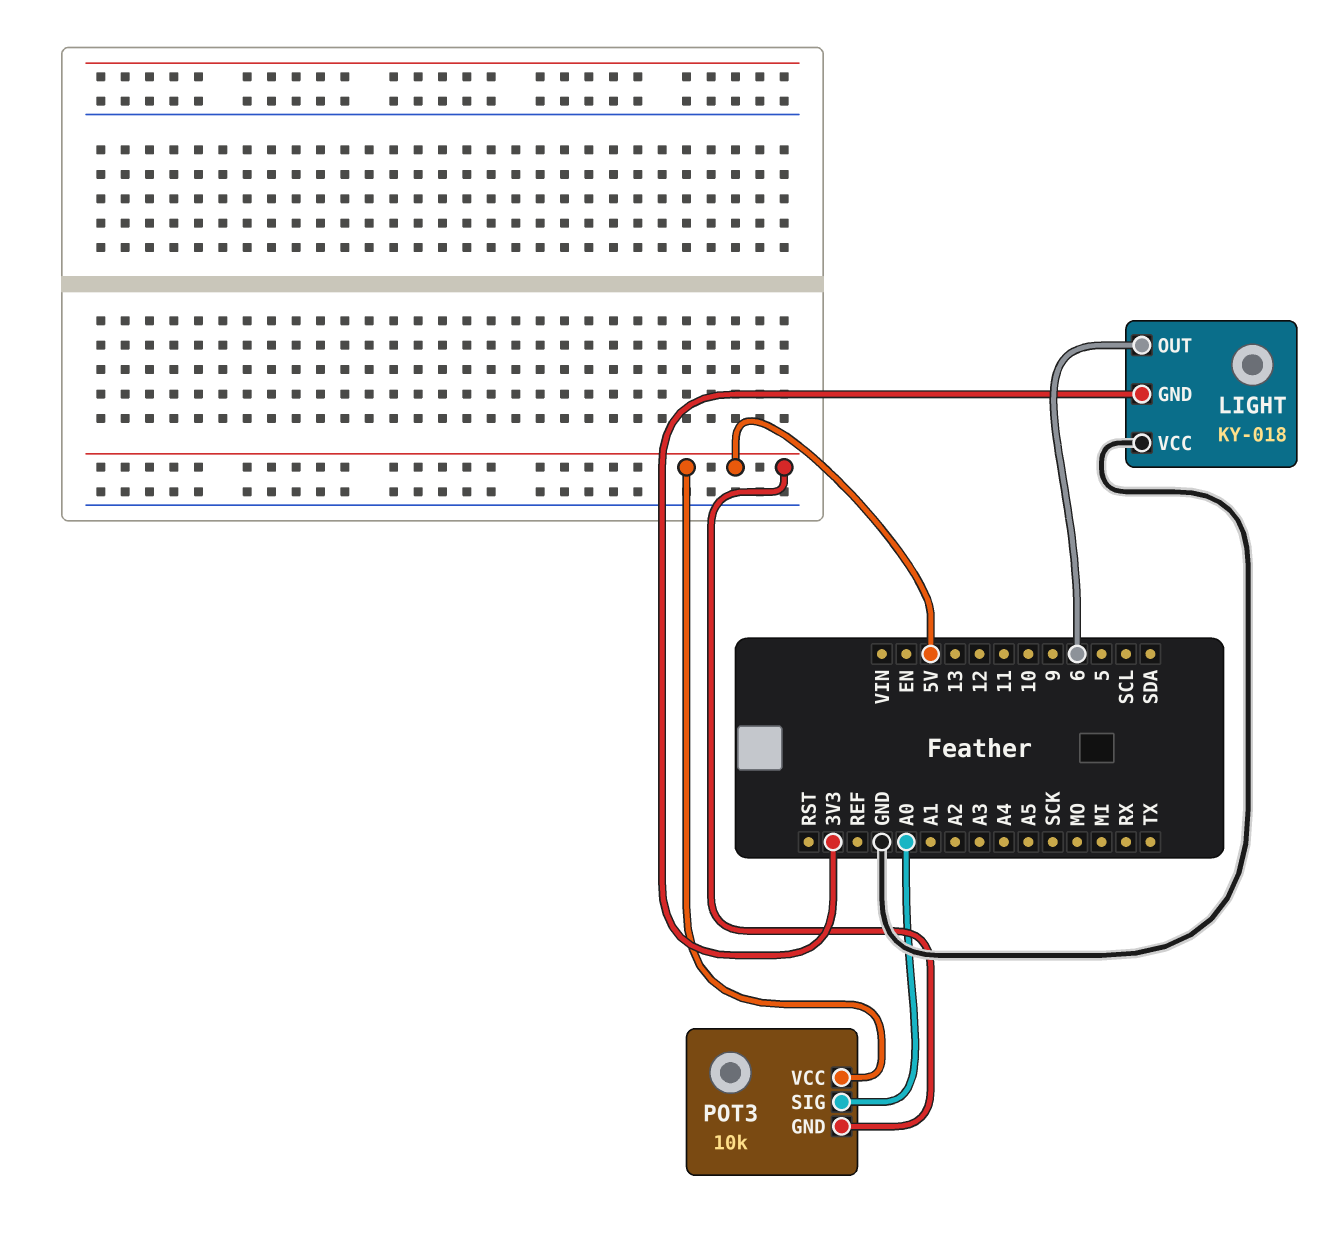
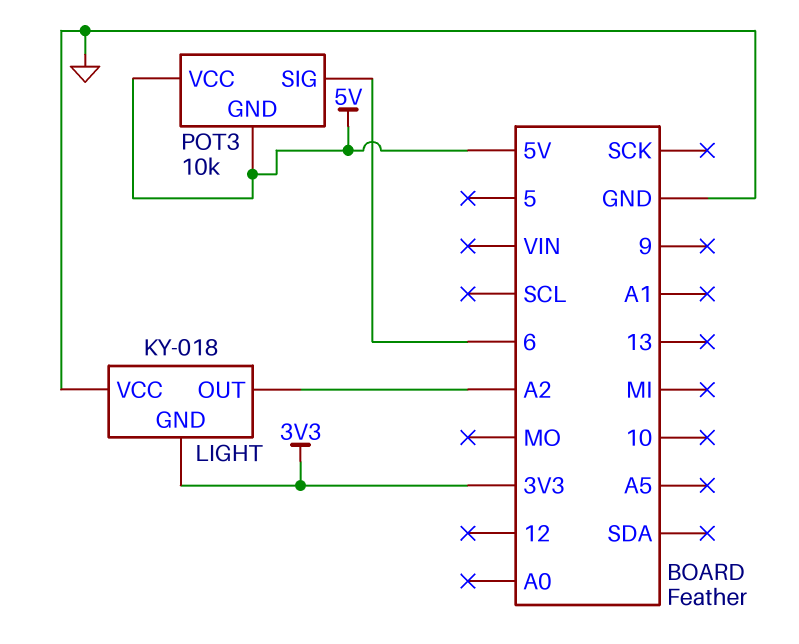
LIGHT pin OUT: 6 -> A2
POT3 pin SIG: A0 -> 6

